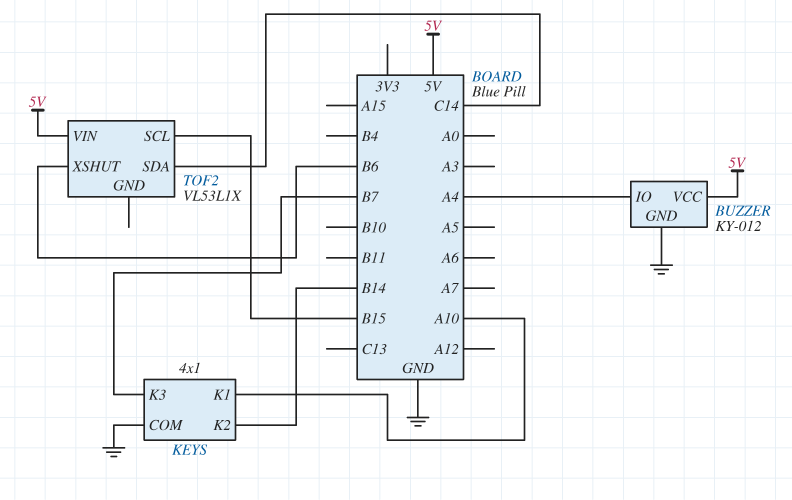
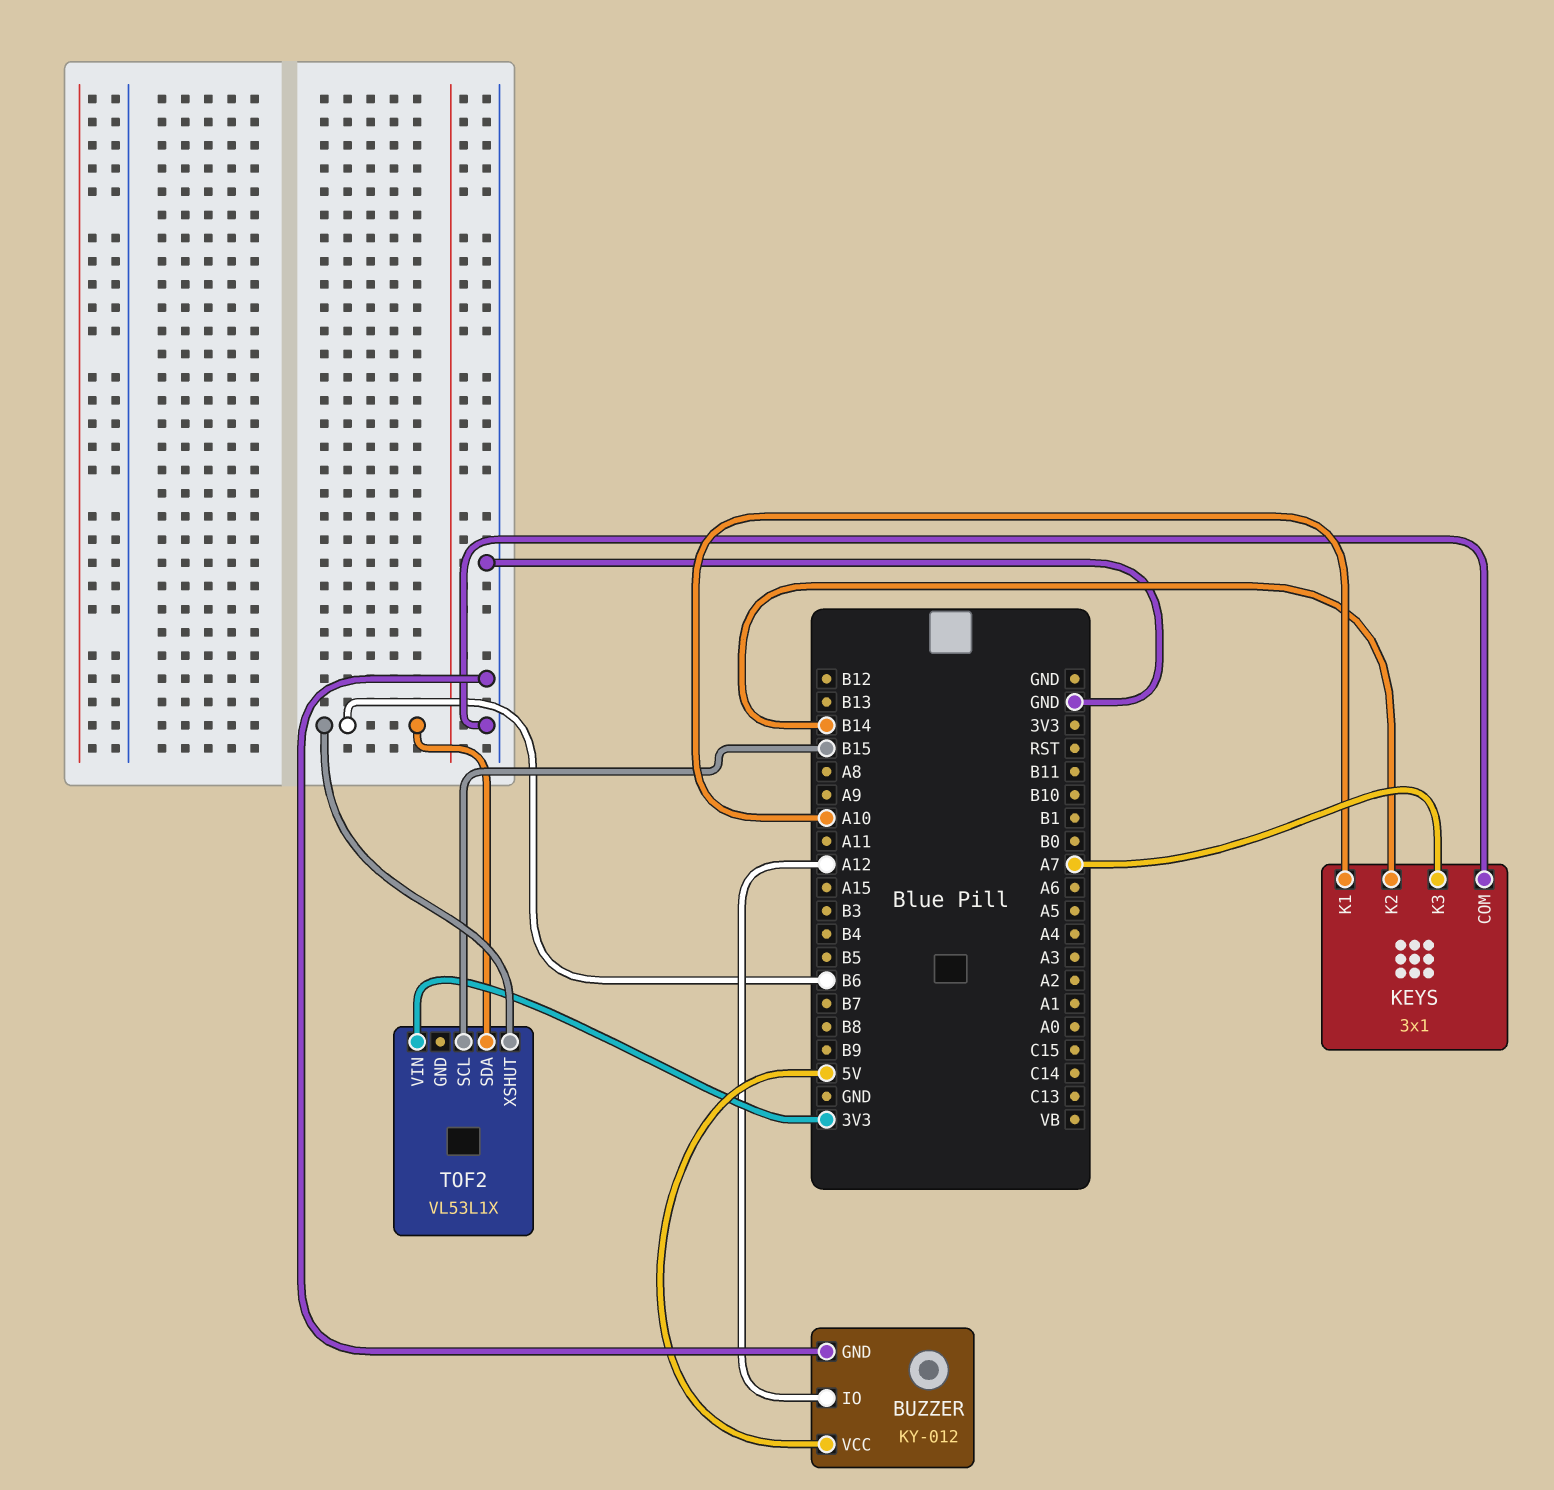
BUZZER pin IO: A4 -> A12
KEYS: 4x1 -> 3x1
KEYS pin K3: B7 -> A7
TOF2 pin SDA: C14 -> B6
TOF2 pin VIN: 5V -> 3V3

